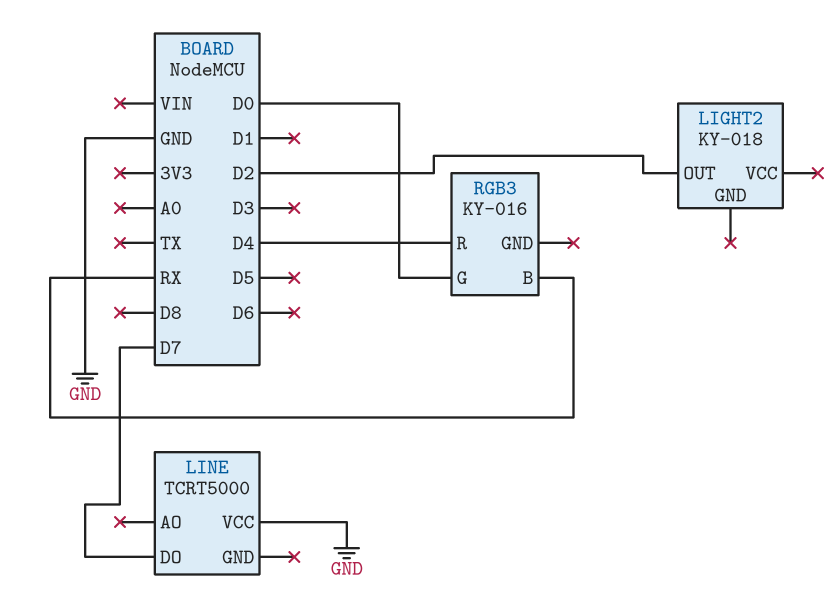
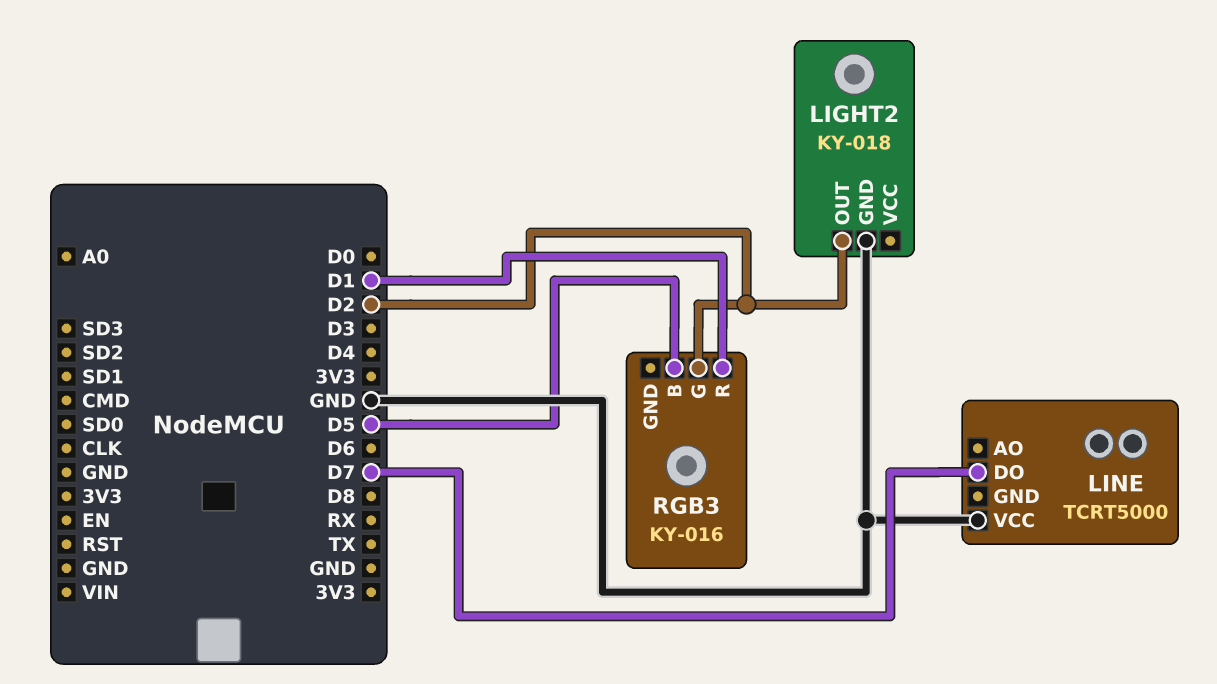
LIGHT2 pin GND: none -> GND
RGB3 pin B: RX -> D5
RGB3 pin G: D0 -> D2
RGB3 pin R: D4 -> D1

